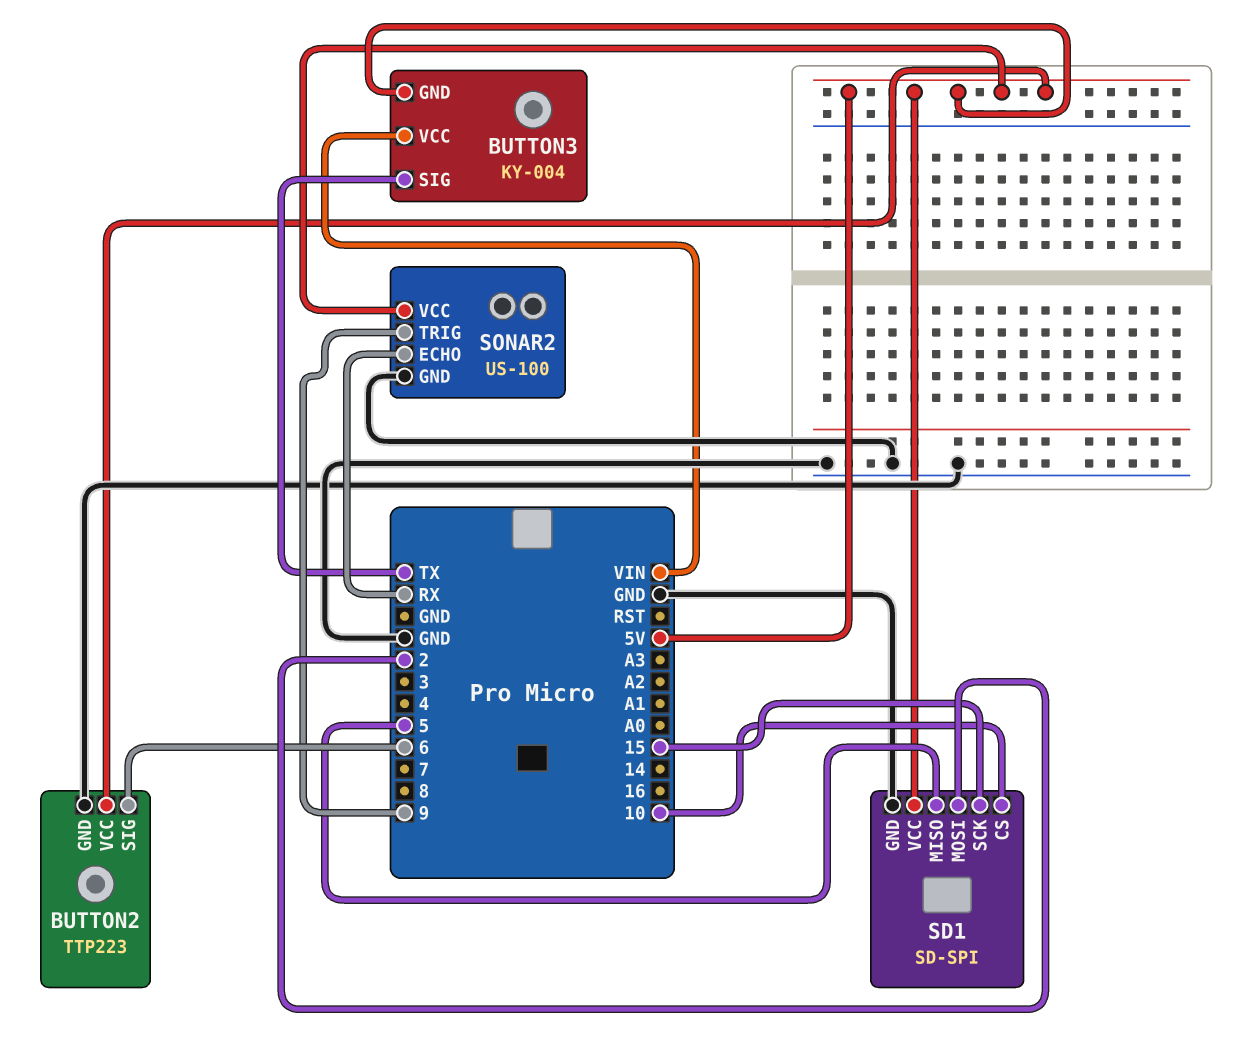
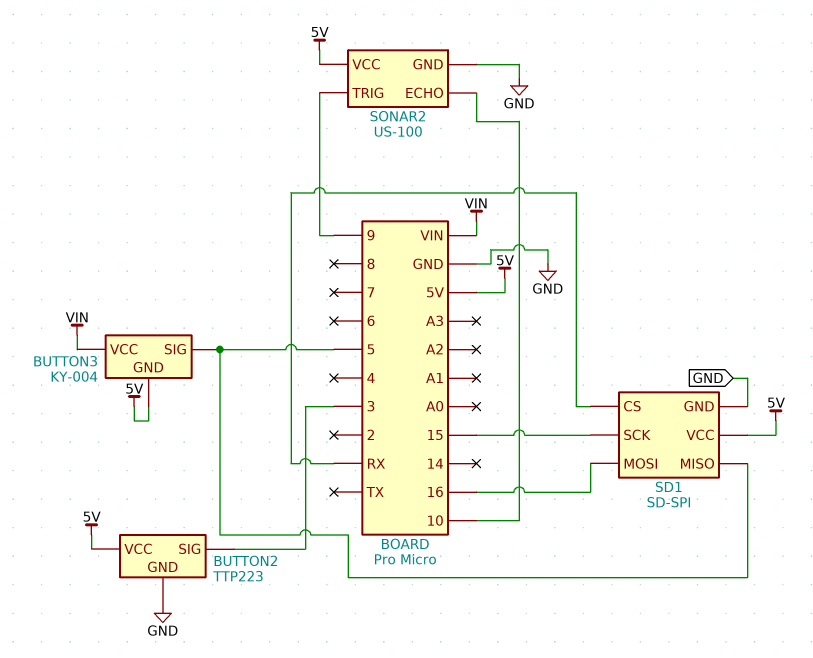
BUTTON2 pin SIG: 6 -> 3
BUTTON3 pin SIG: TX -> 5
SD1 pin CS: 10 -> RX
SD1 pin MOSI: 2 -> 16
SONAR2 pin ECHO: RX -> 10

